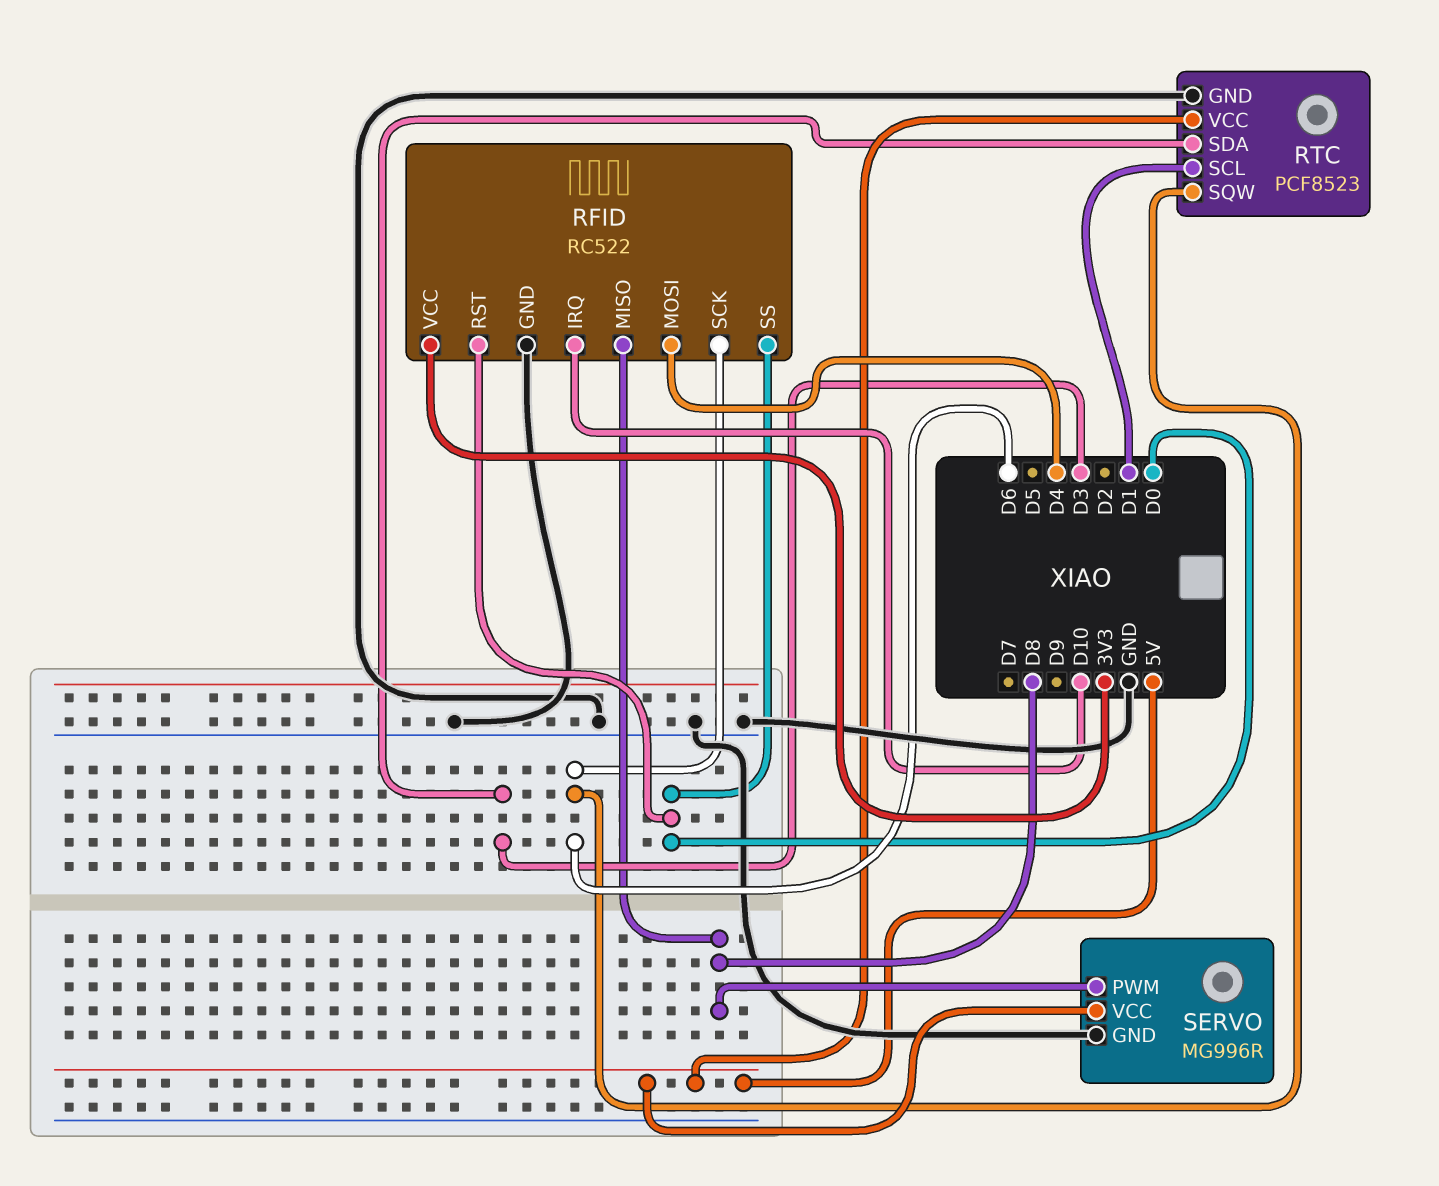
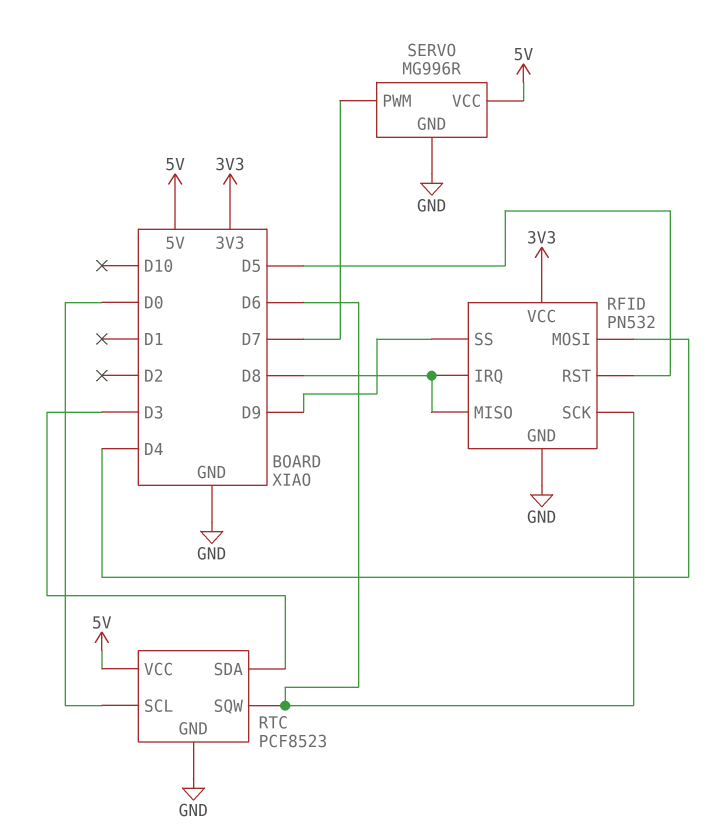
RFID: RC522 -> PN532
RFID pin IRQ: D10 -> D8
RFID pin RST: D0 -> D5
RFID pin SS: D0 -> D9
RTC pin SCL: D1 -> D0
SERVO pin PWM: D8 -> D7

